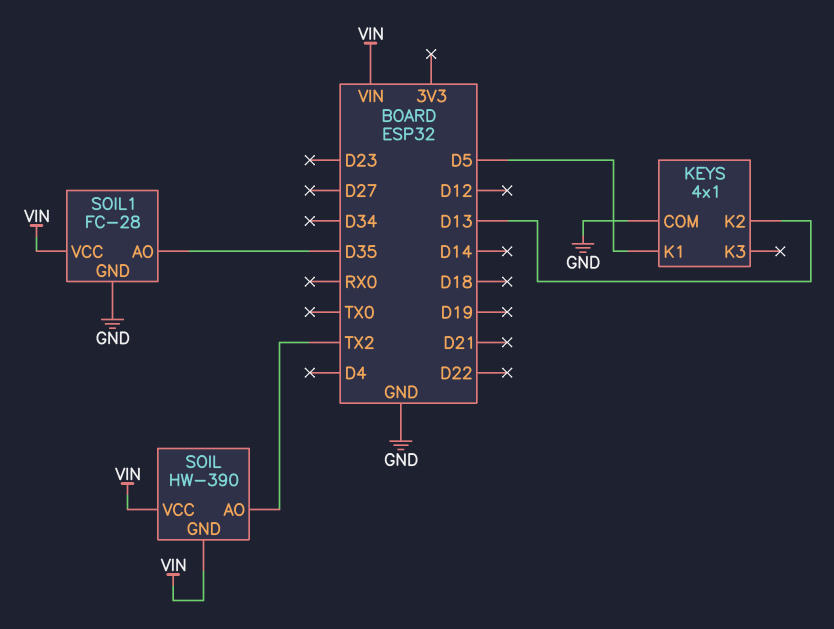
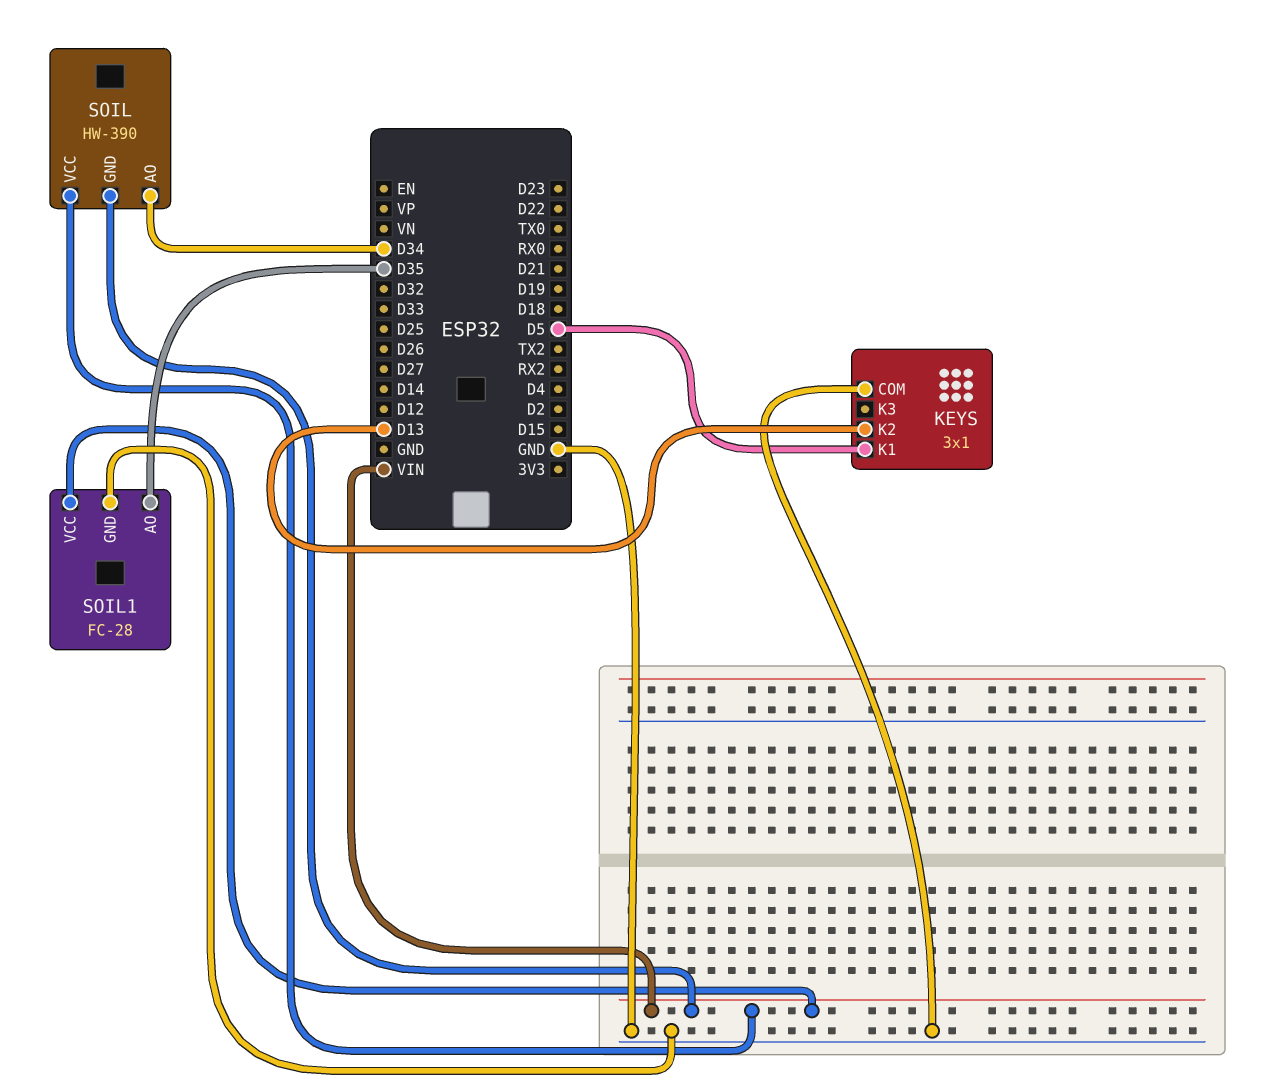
KEYS: 4x1 -> 3x1
SOIL pin AO: TX2 -> D34

